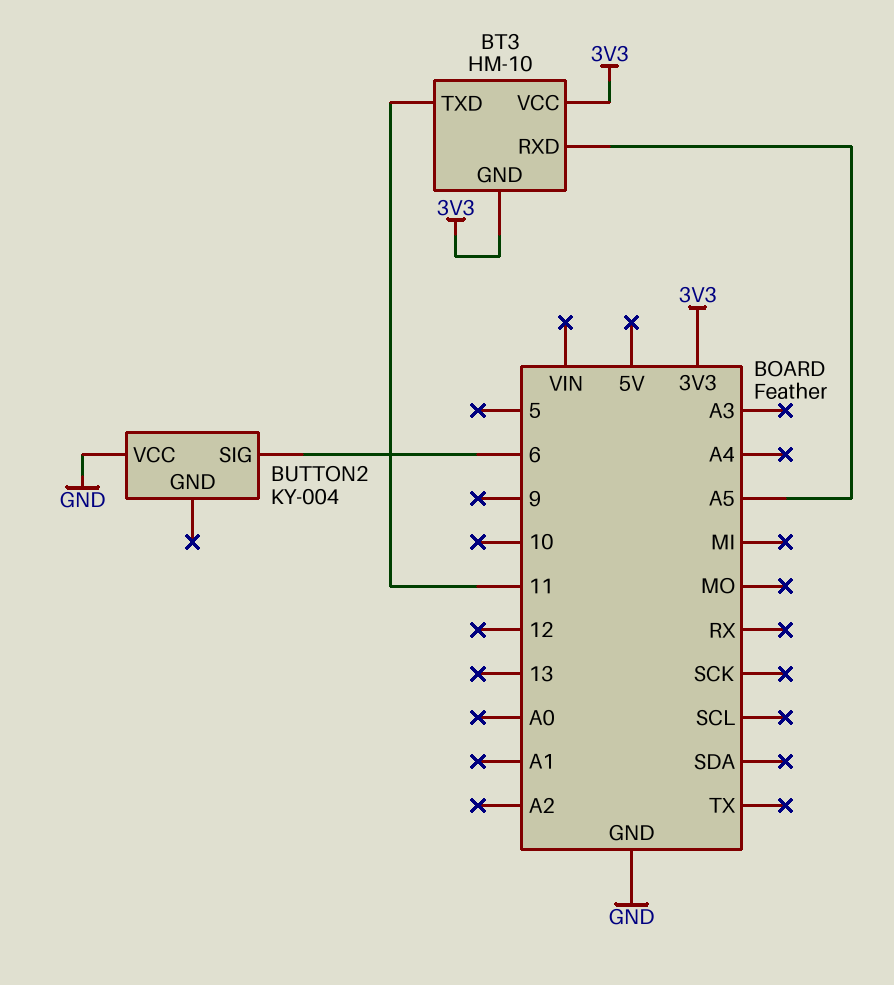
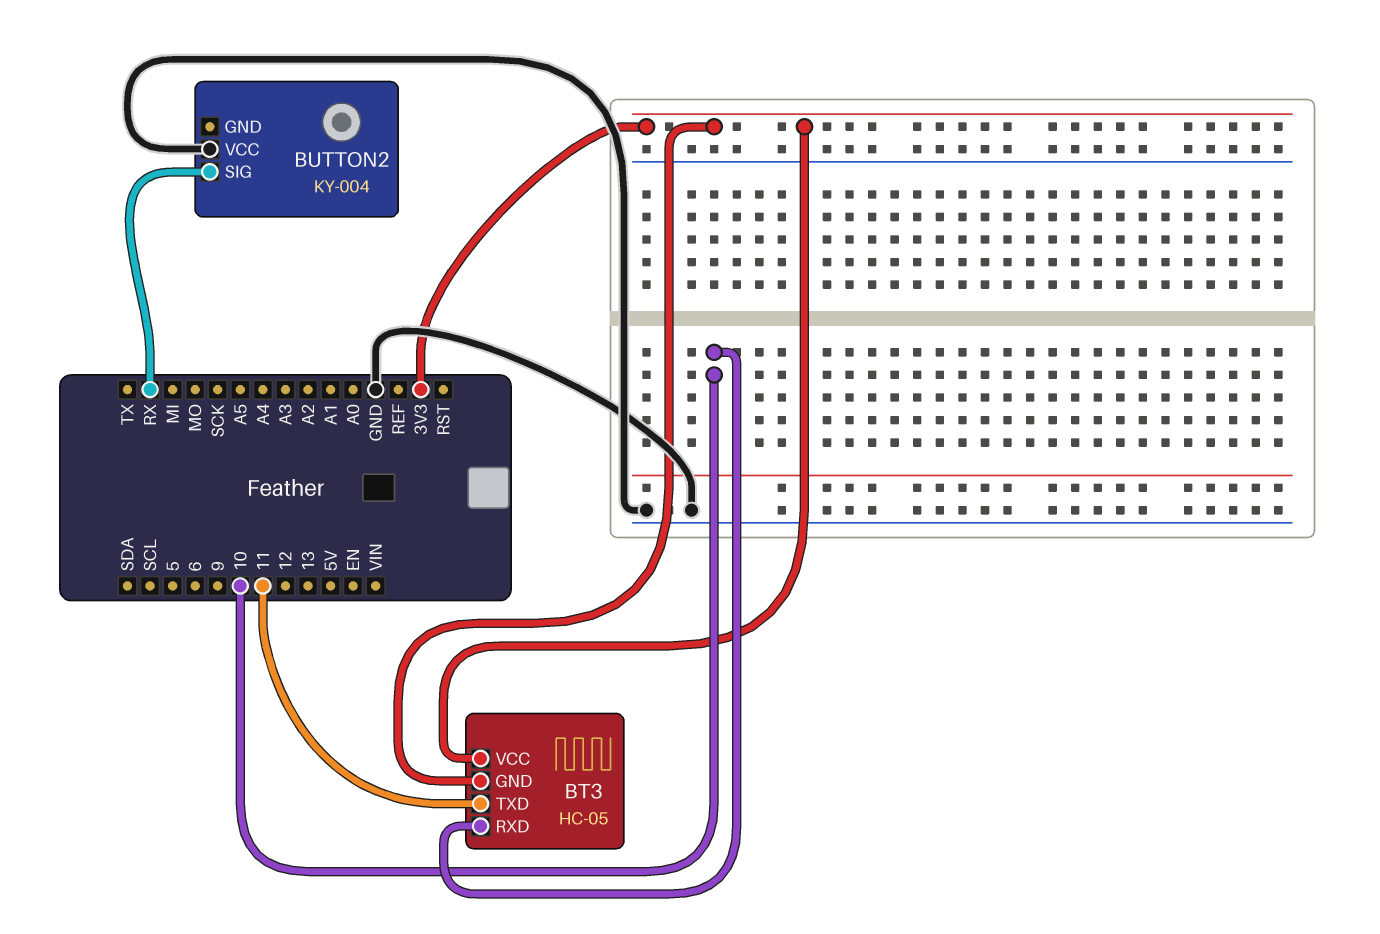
BT3: HM-10 -> HC-05
BT3 pin RXD: A5 -> 10
BUTTON2 pin SIG: 6 -> RX

